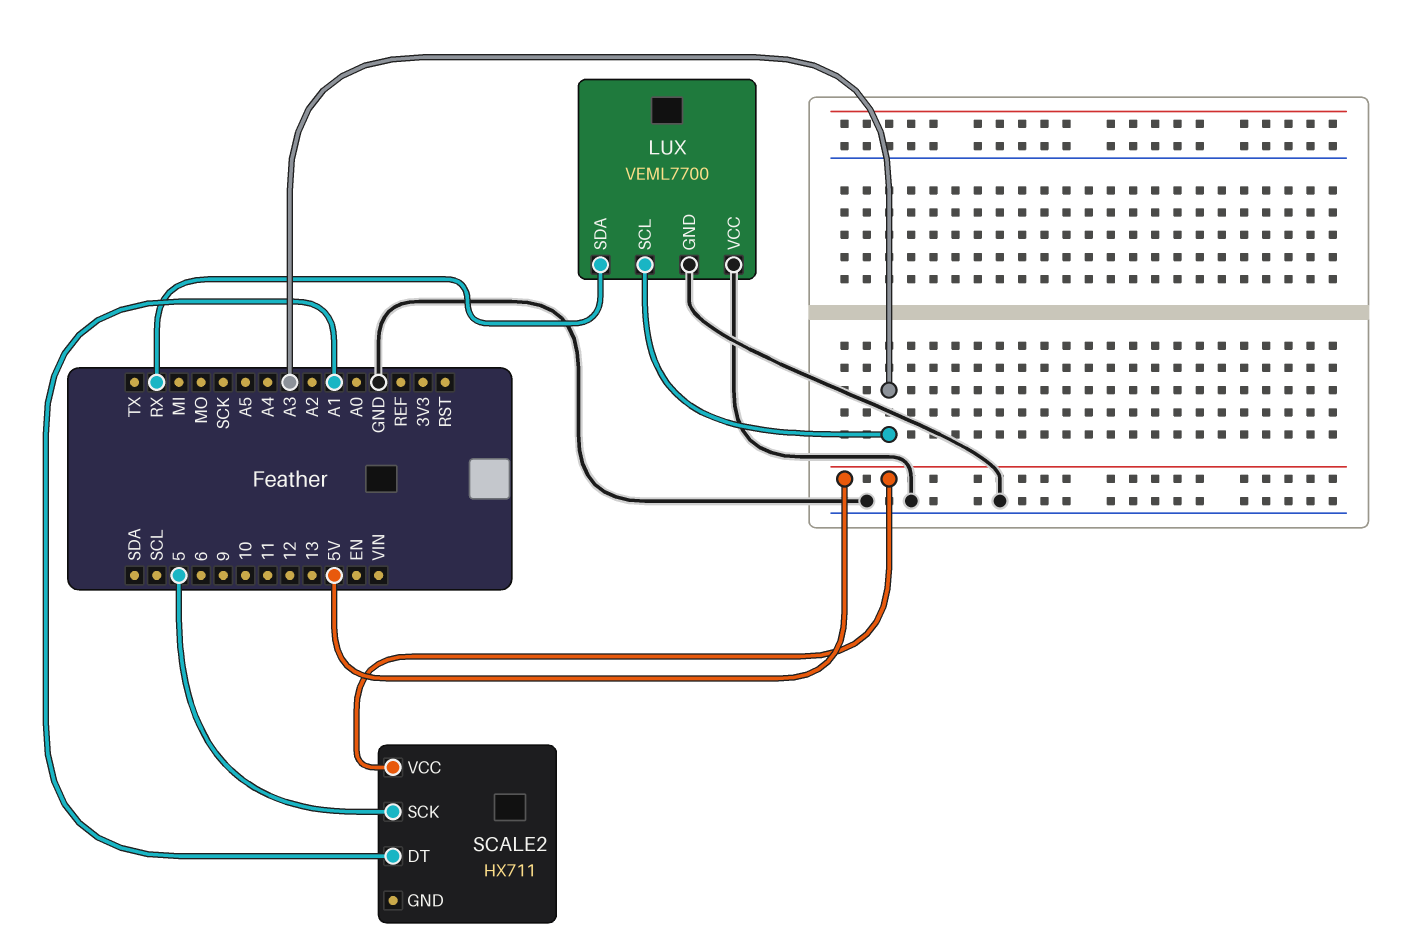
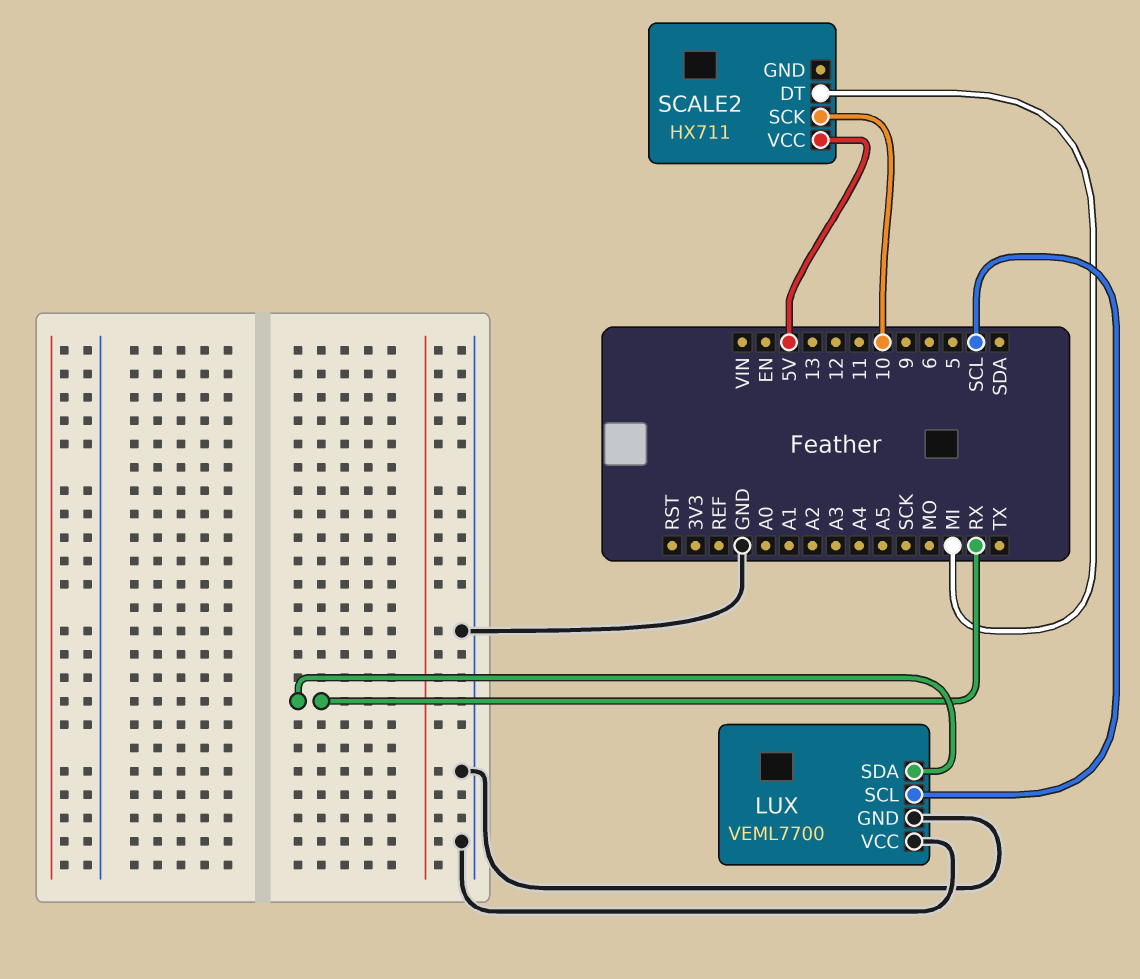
LUX pin SCL: A3 -> SCL
SCALE2 pin DT: A1 -> MI
SCALE2 pin SCK: 5 -> 10

